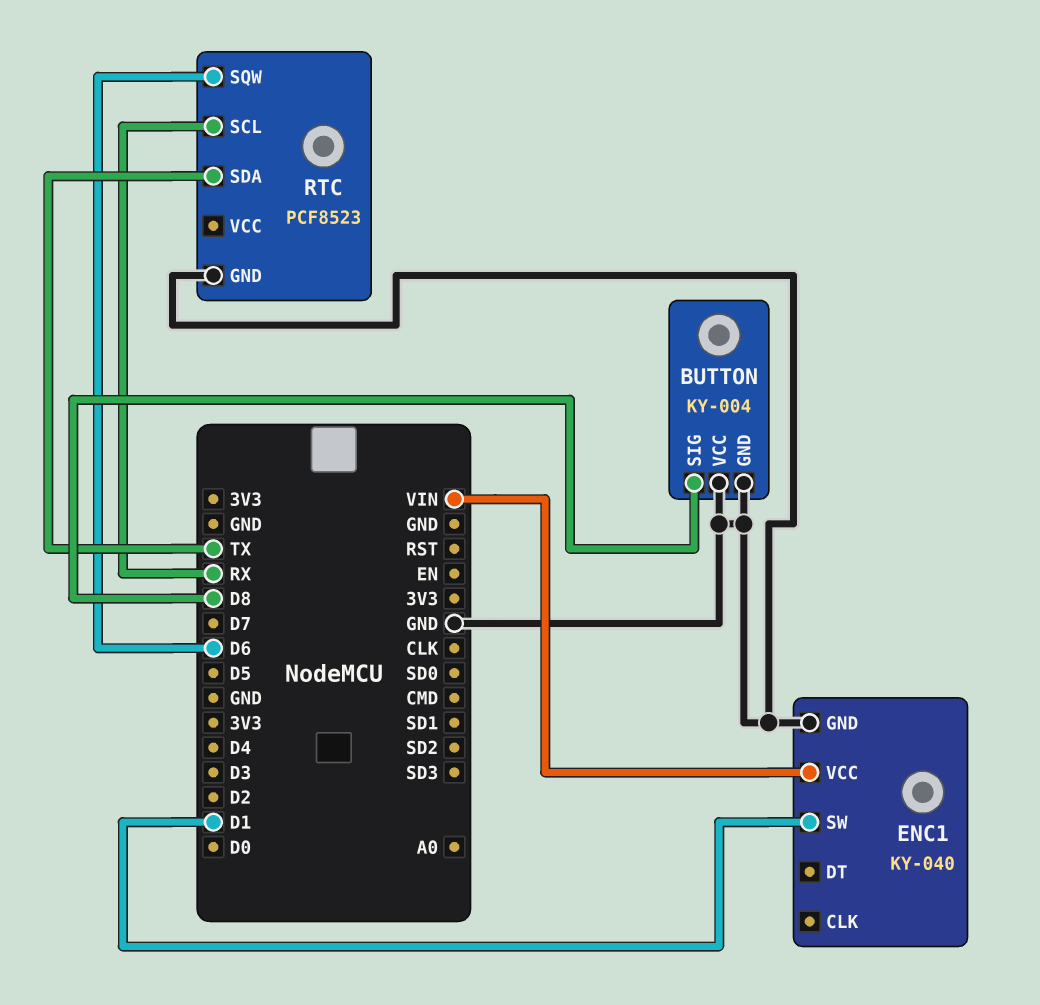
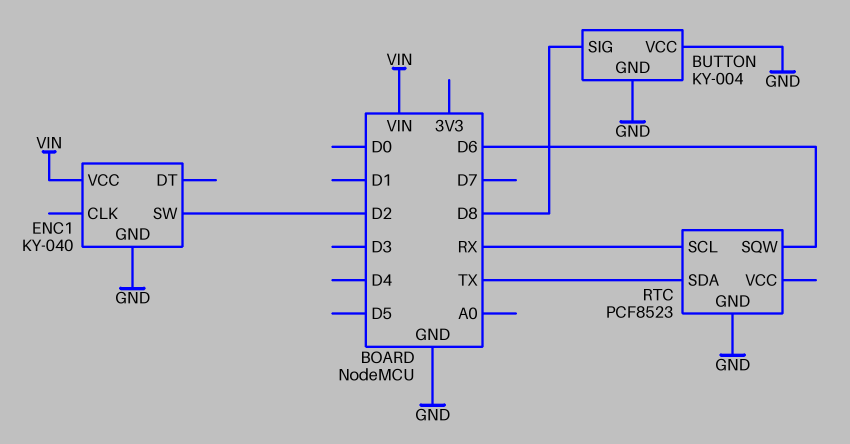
ENC1 pin SW: D1 -> D2

